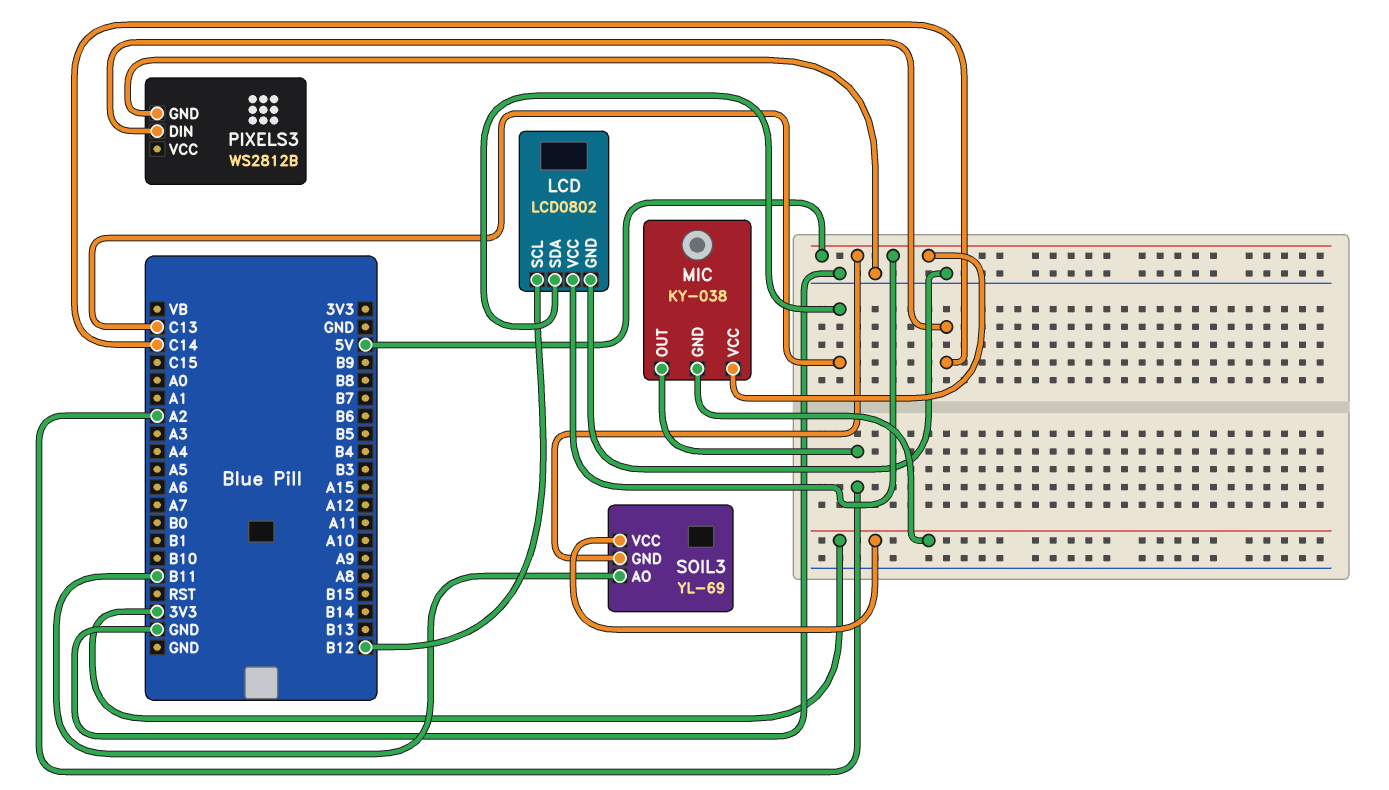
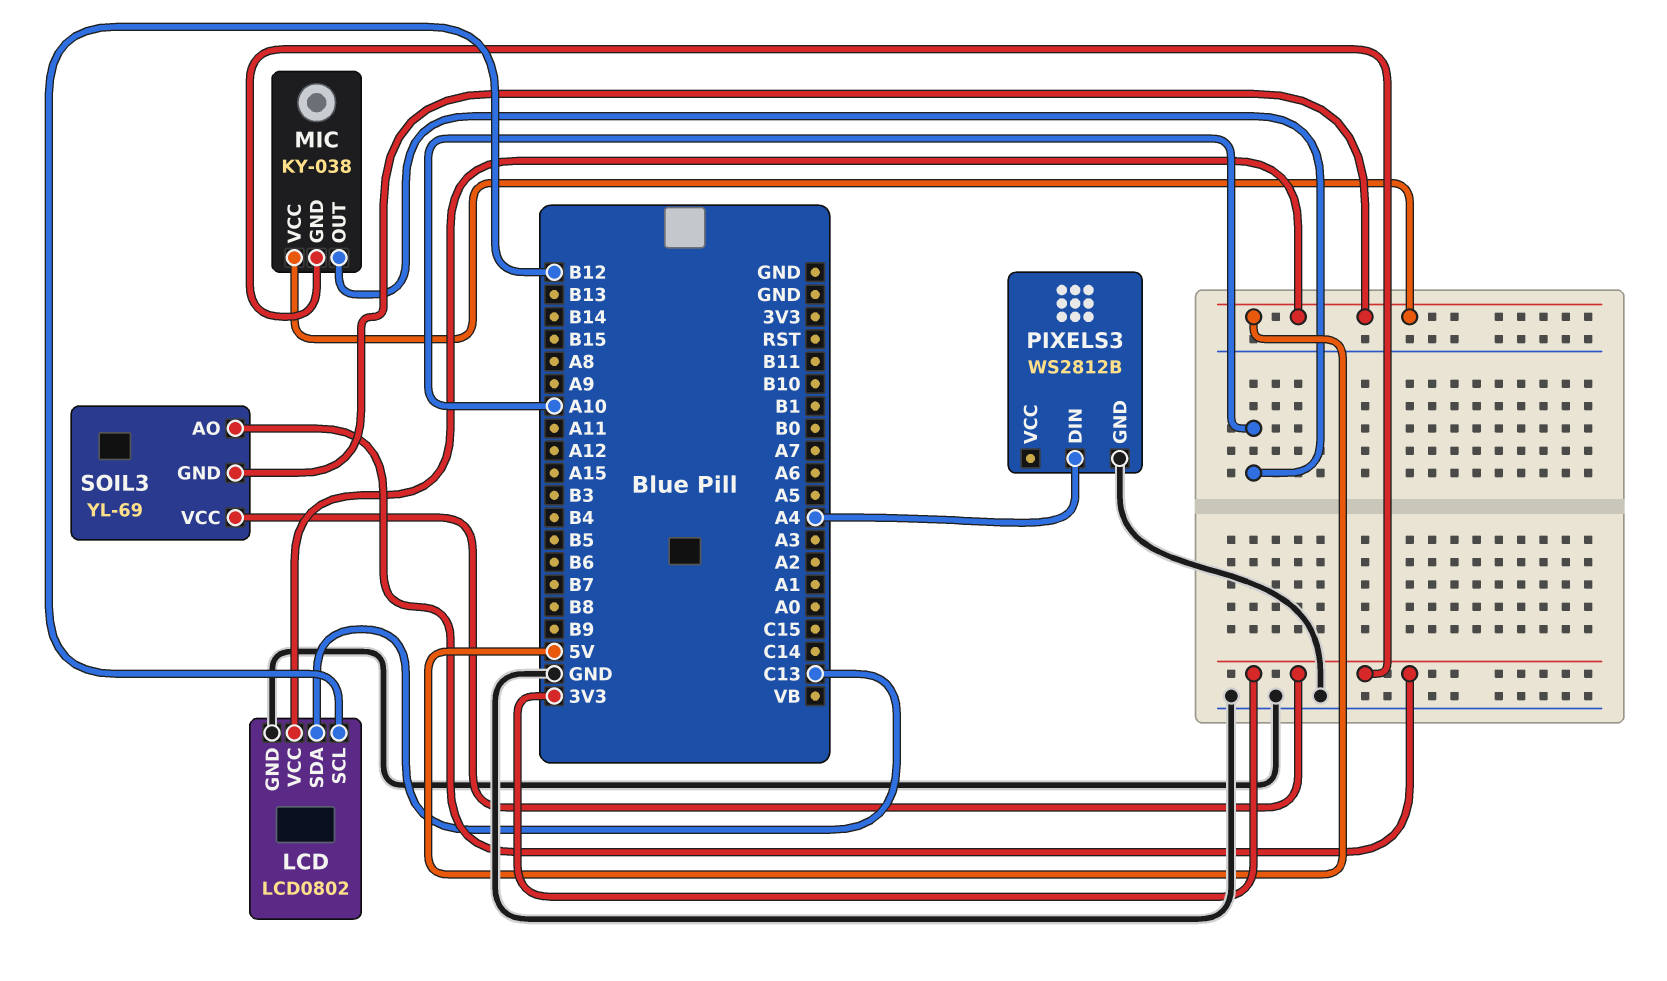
MIC pin OUT: A2 -> A10
PIXELS3 pin DIN: C14 -> A4
SOIL3 pin AO: B11 -> 3V3

